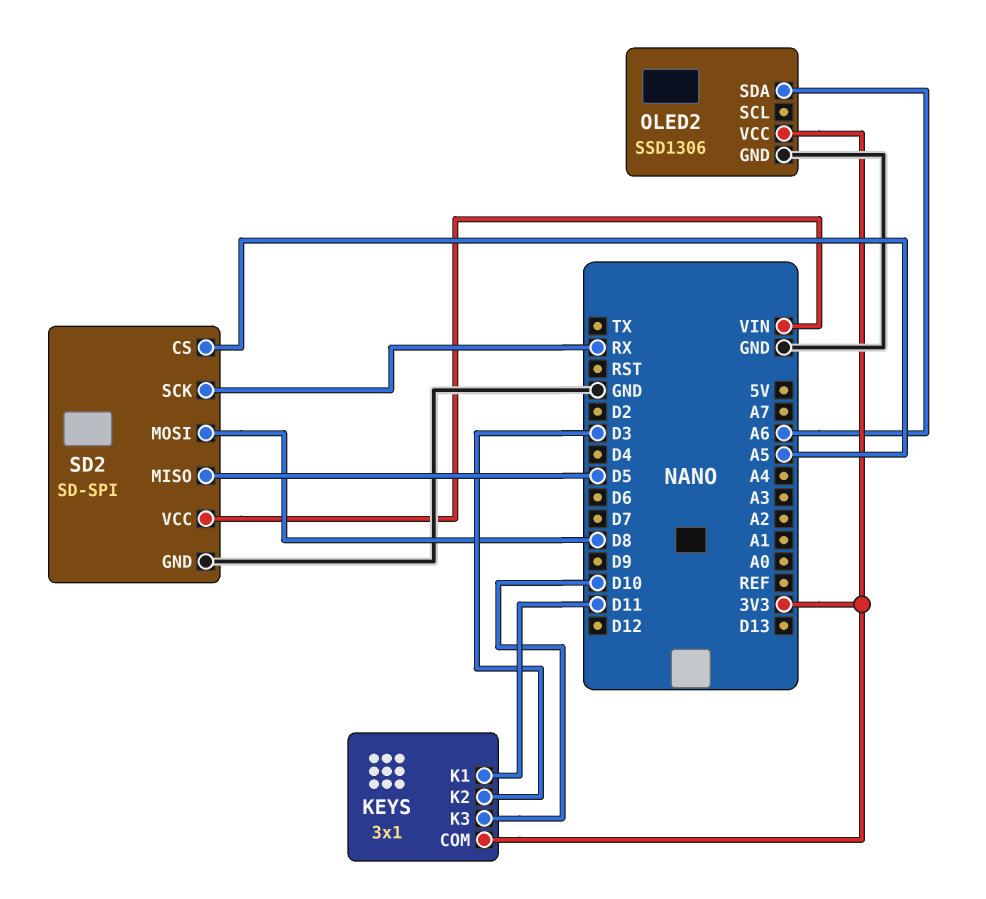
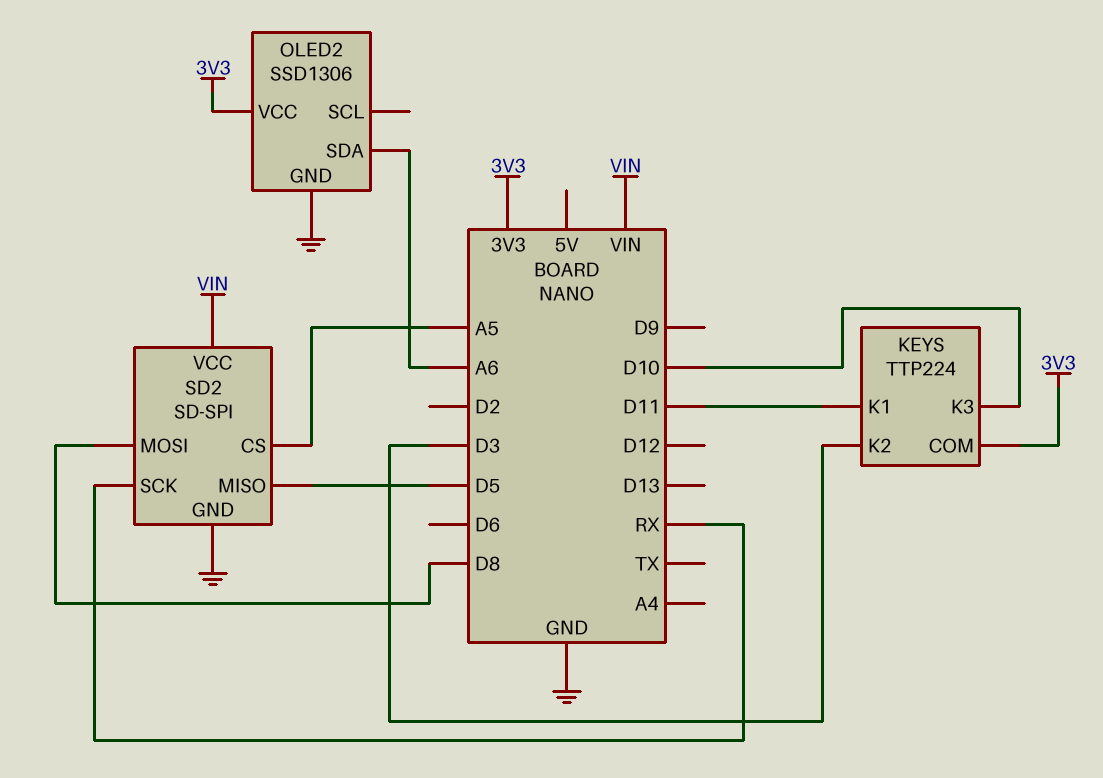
KEYS: 3x1 -> TTP224

